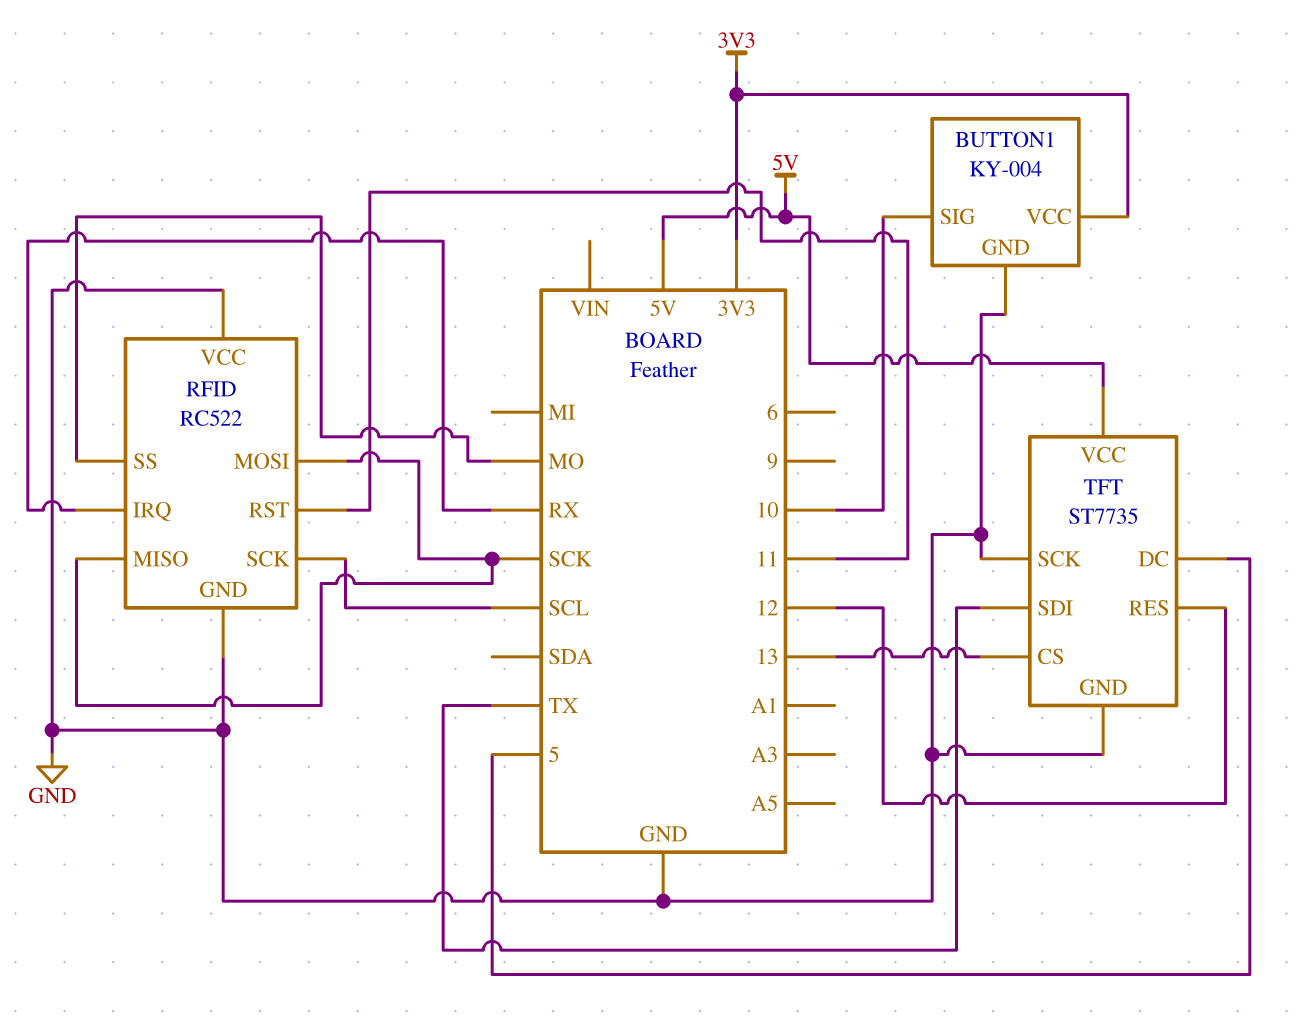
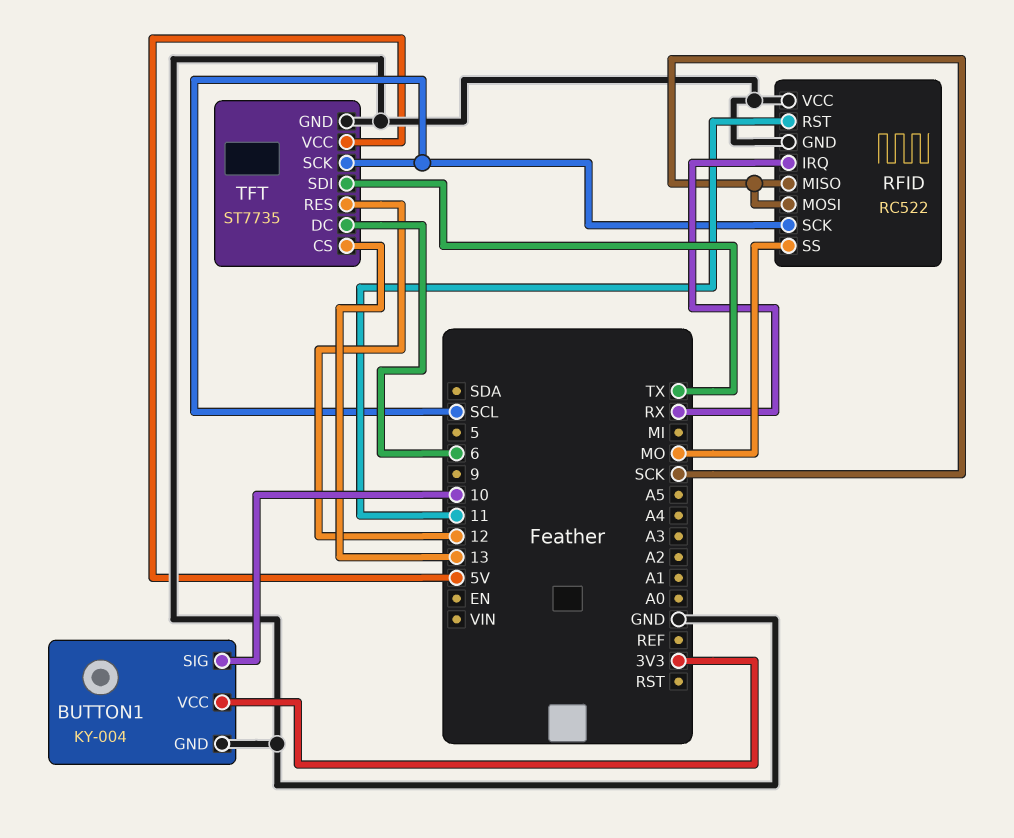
TFT pin DC: 5 -> 6
TFT pin SCK: GND -> SCL

